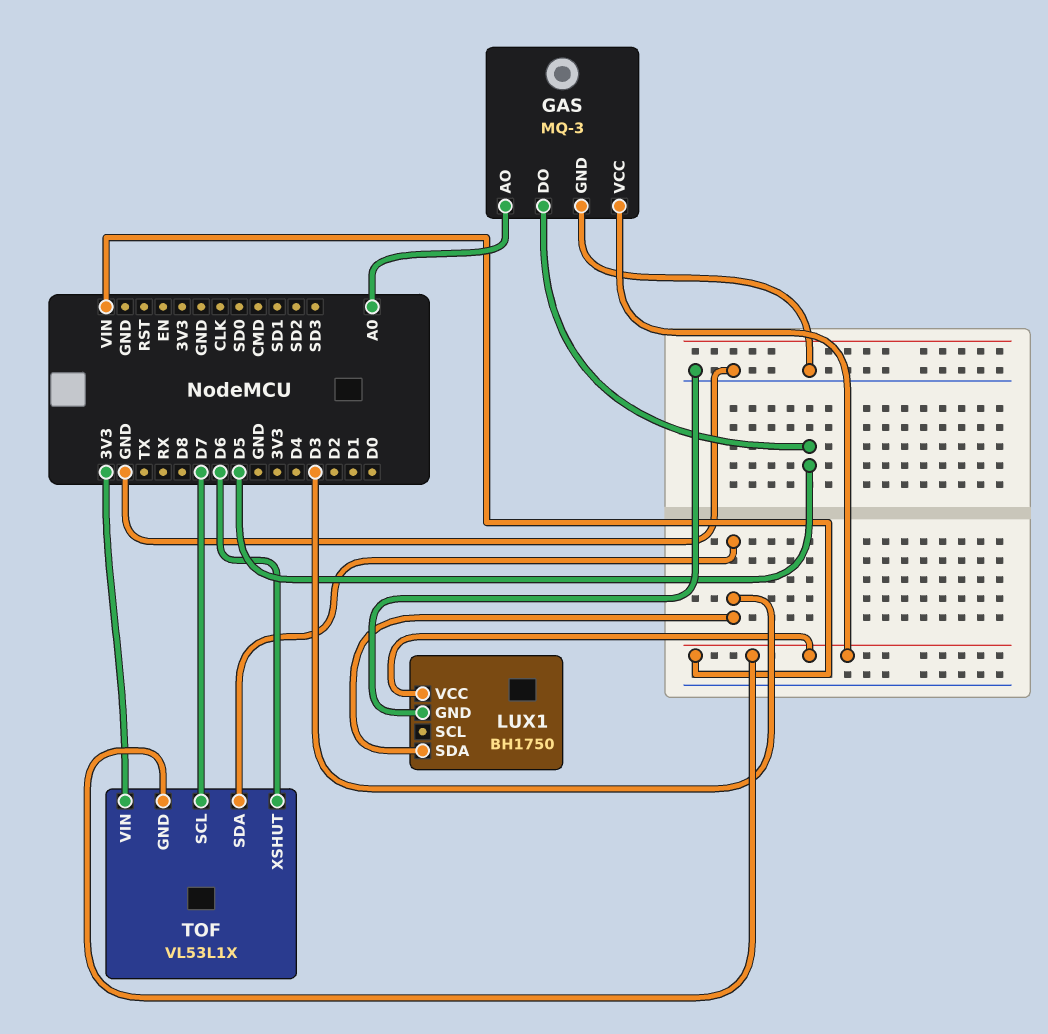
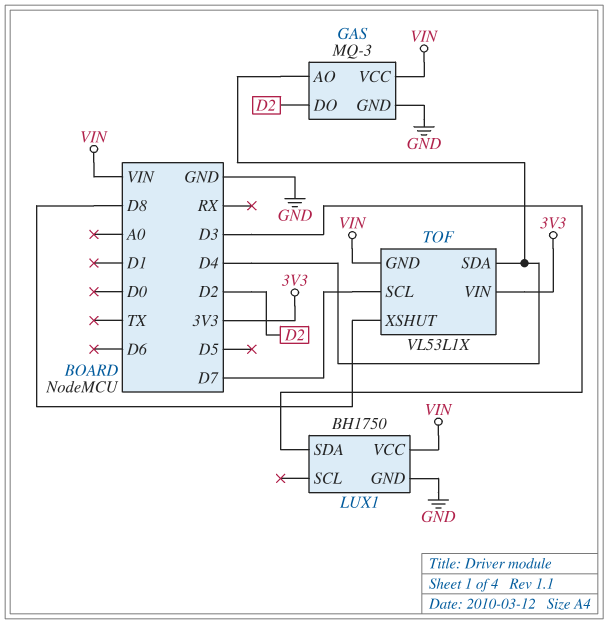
GAS pin AO: A0 -> D4
GAS pin DO: D5 -> D2
TOF pin SDA: D3 -> D4
TOF pin XSHUT: D6 -> D8

